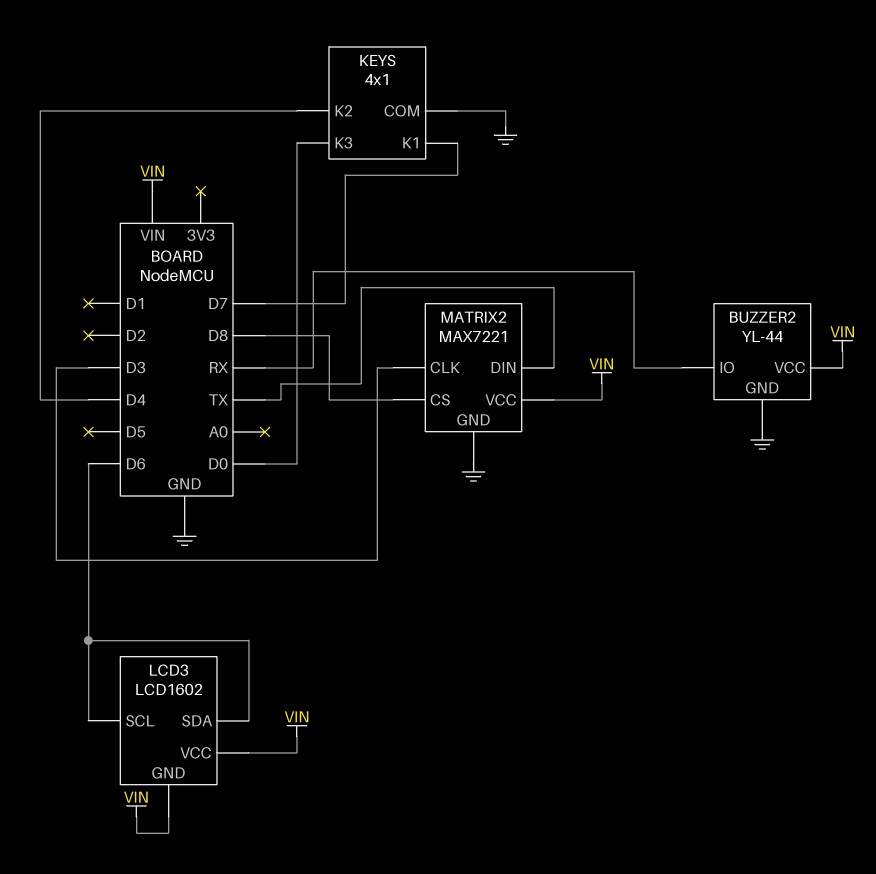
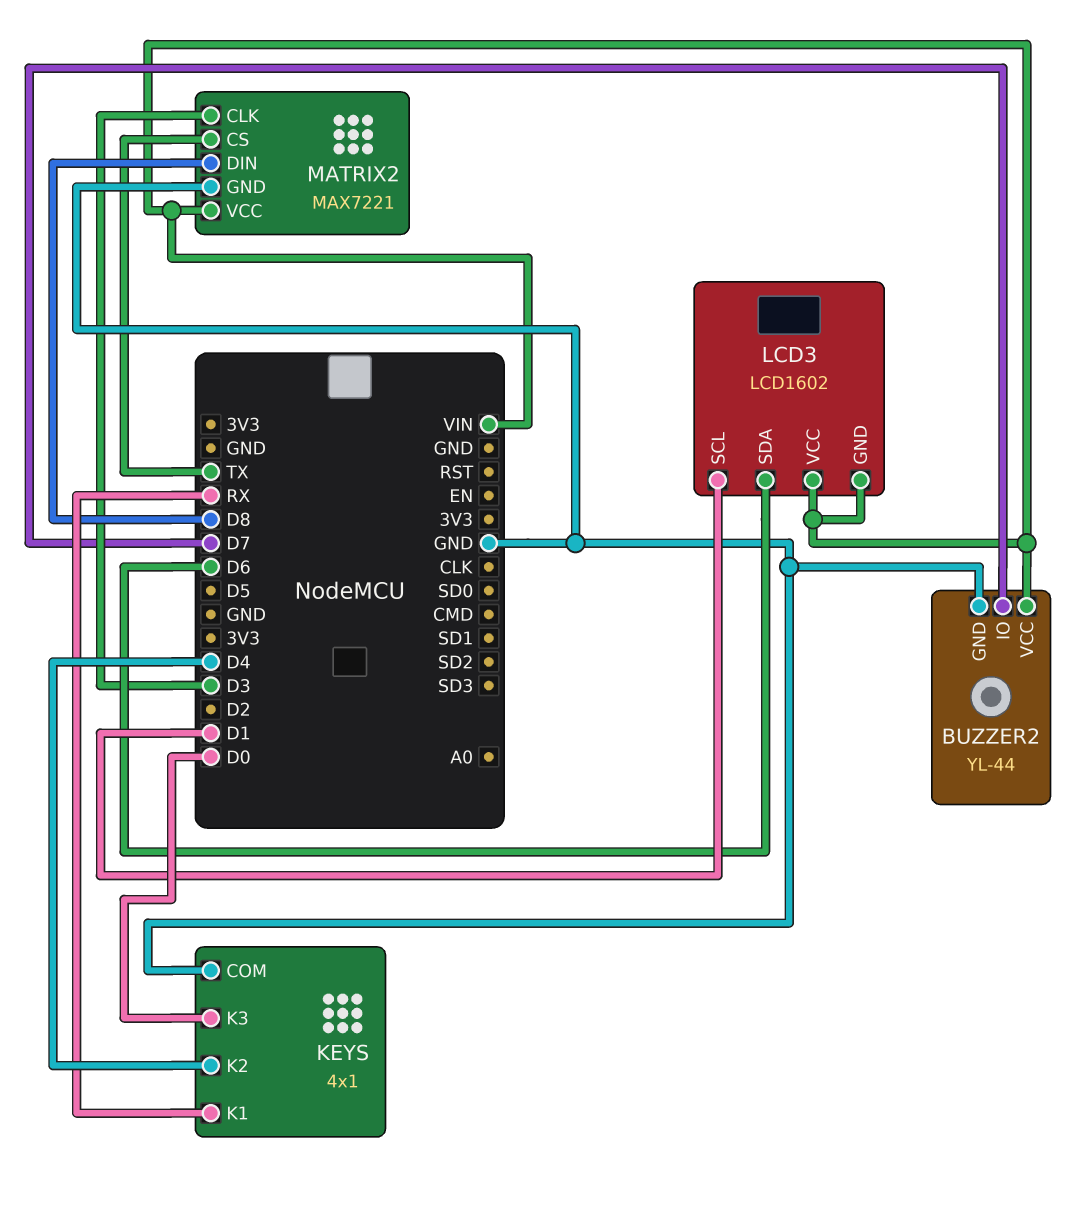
BUZZER2 pin IO: RX -> D7
KEYS pin K1: D7 -> RX
LCD3 pin SCL: D6 -> D1
MATRIX2 pin CS: D8 -> TX
MATRIX2 pin DIN: TX -> D8

